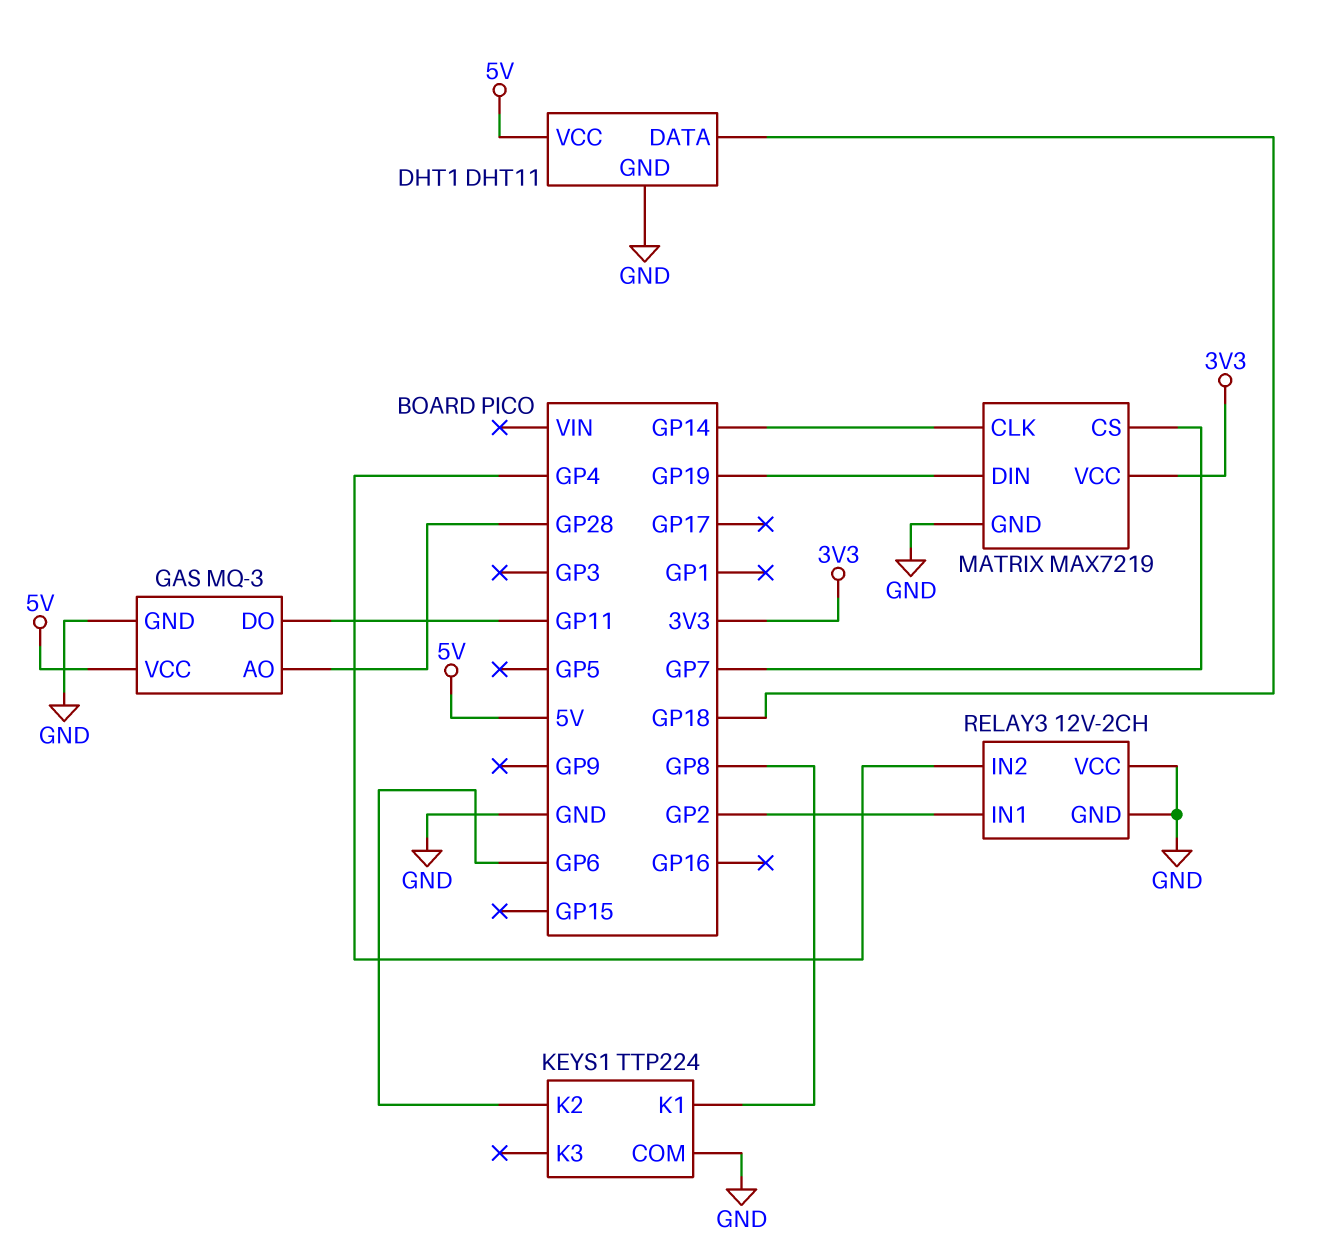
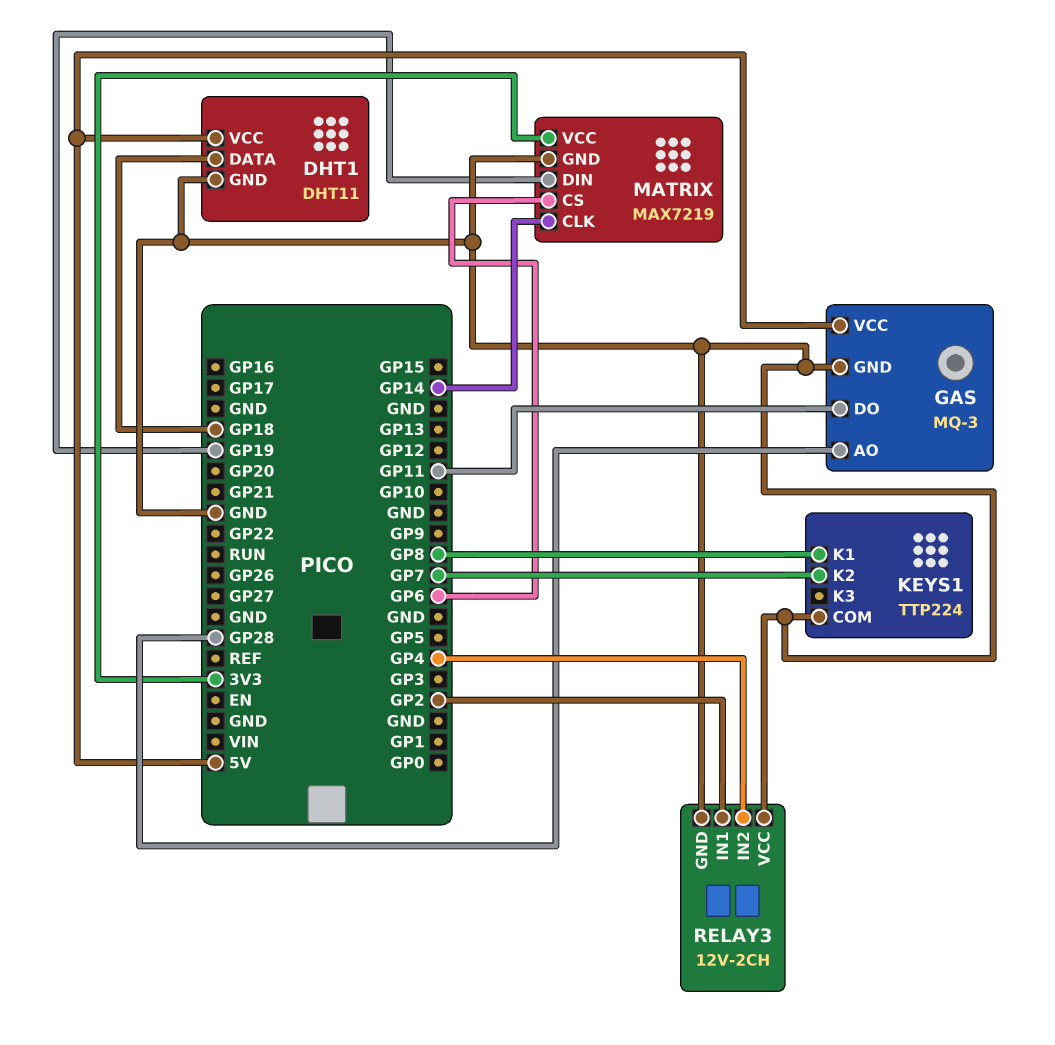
KEYS1 pin K2: GP6 -> GP7
MATRIX pin CS: GP7 -> GP6

